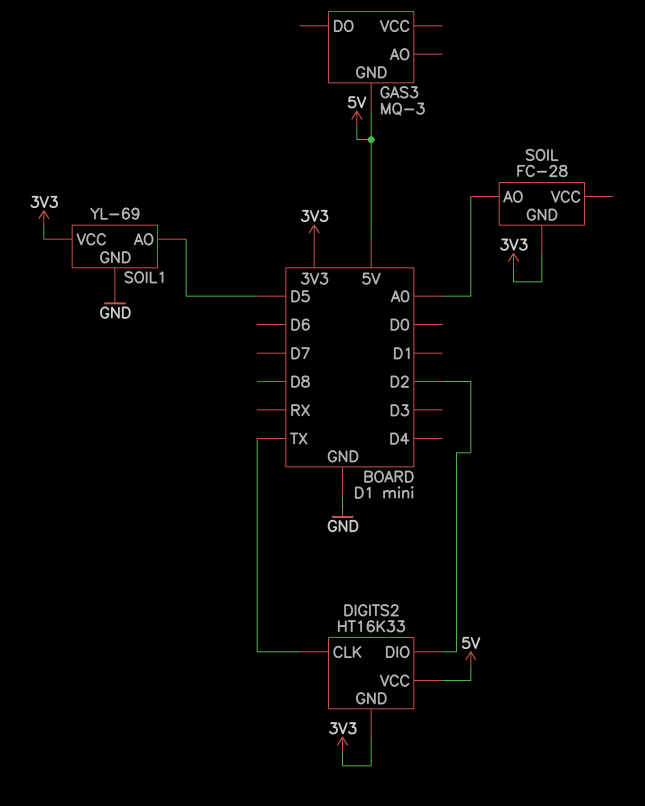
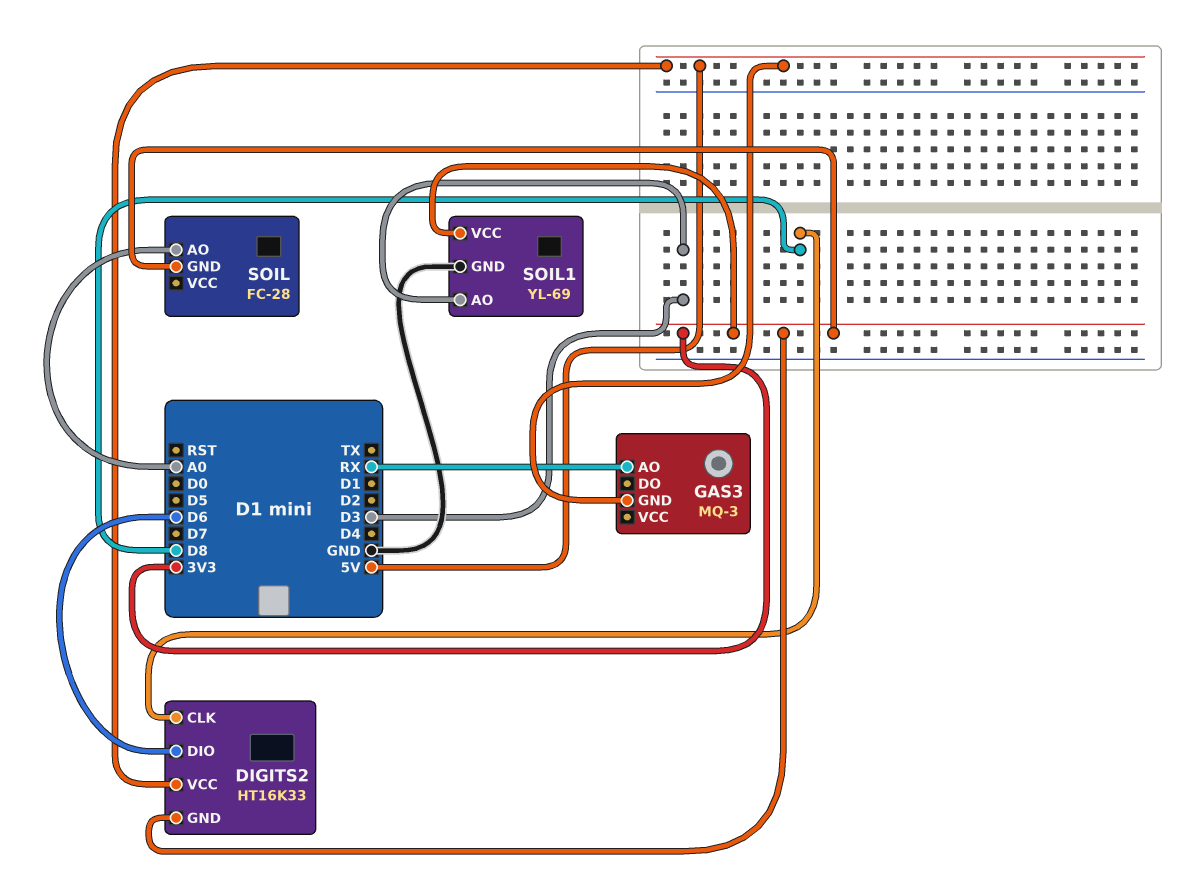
DIGITS2 pin CLK: TX -> D8
DIGITS2 pin DIO: D2 -> D6
GAS3 pin AO: none -> RX
SOIL1 pin AO: D5 -> D3

